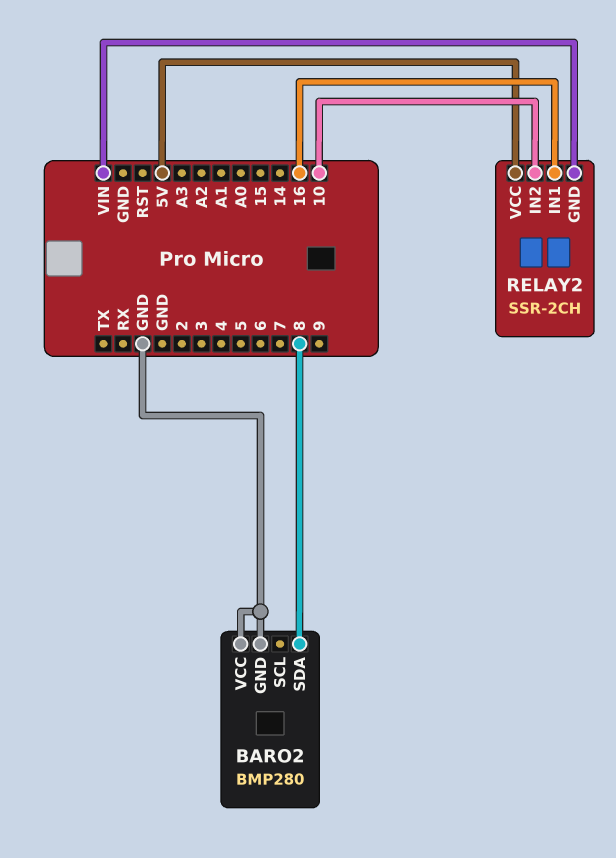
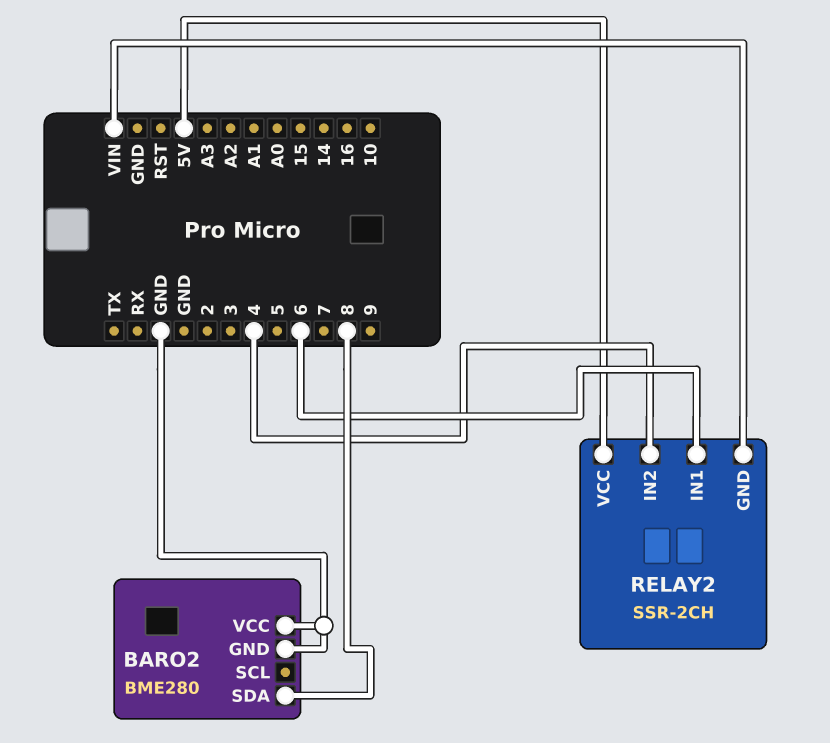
BARO2: BMP280 -> BME280
RELAY2 pin IN1: 16 -> 6
RELAY2 pin IN2: 10 -> 4

